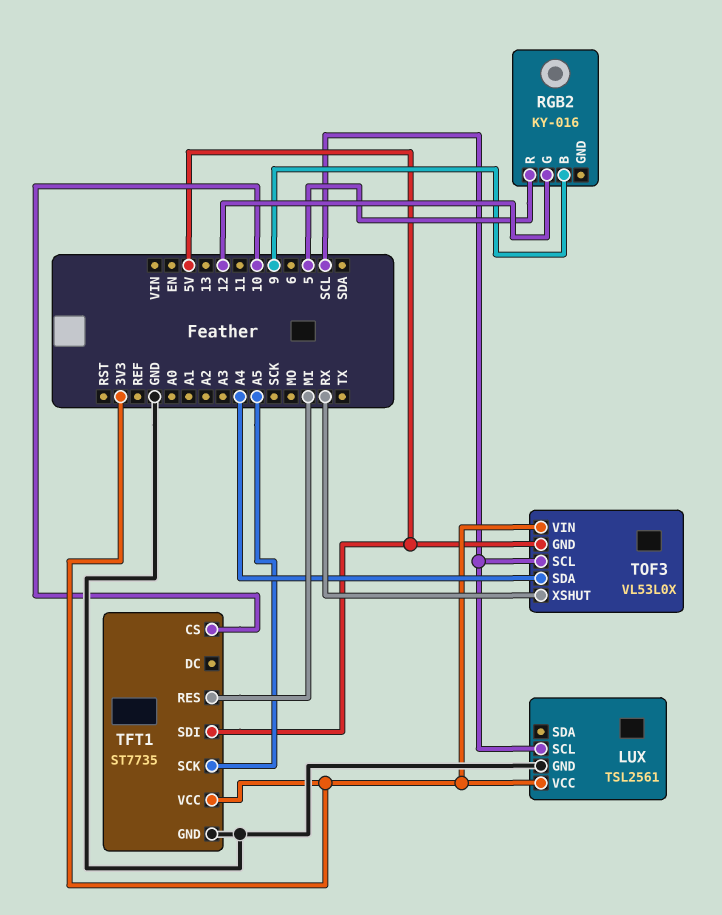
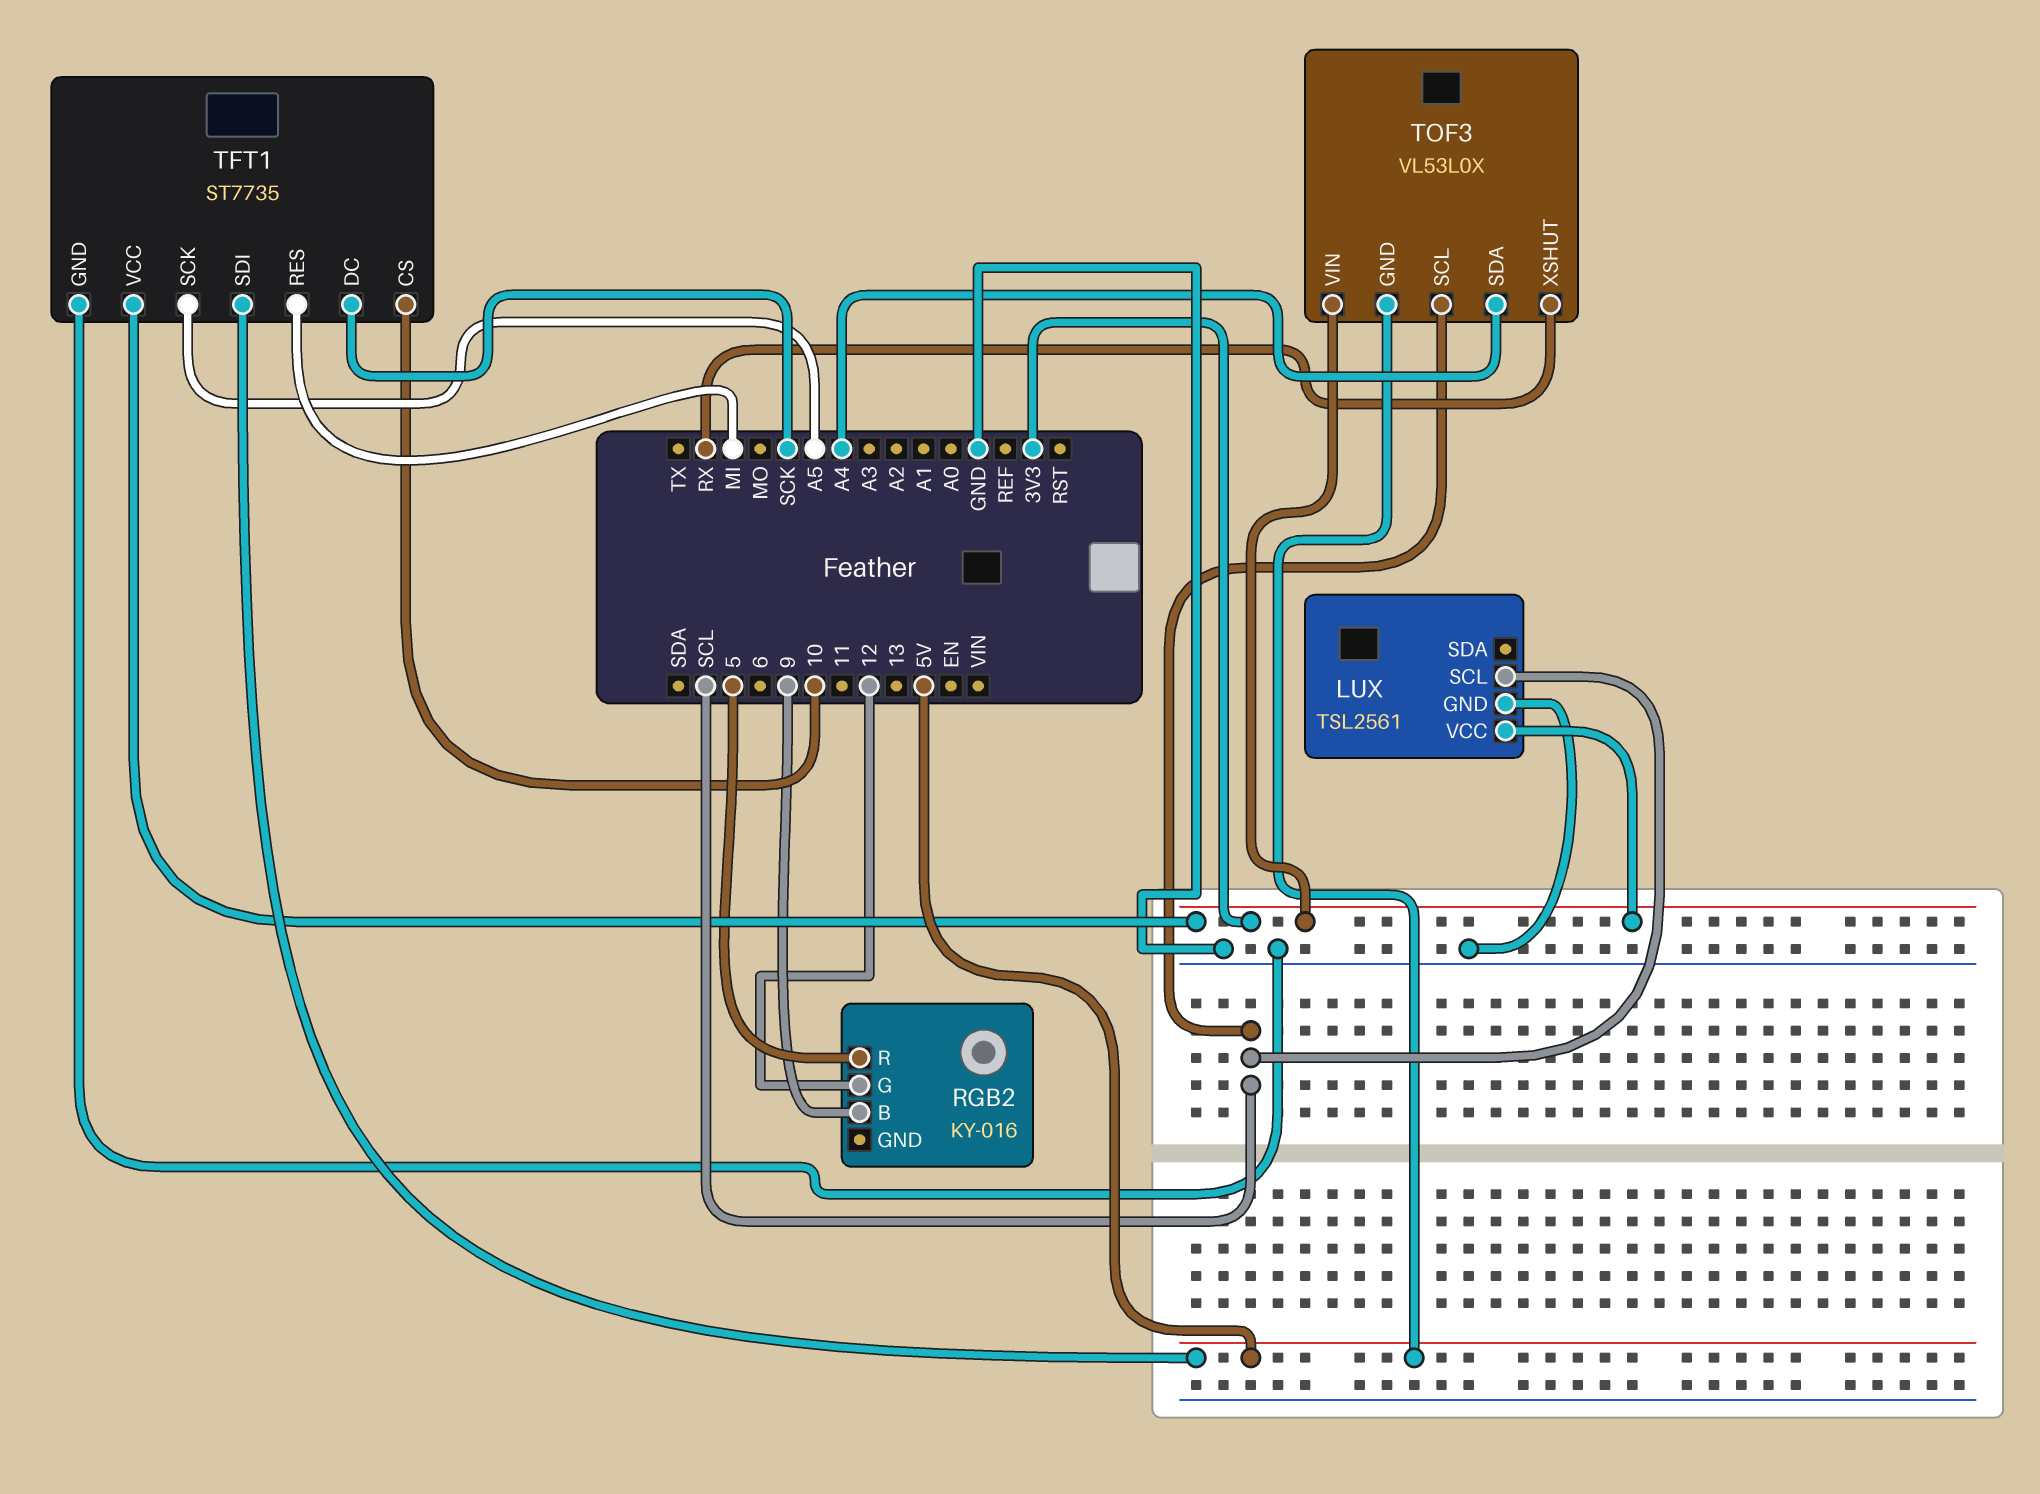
TFT1 pin DC: none -> SCK

